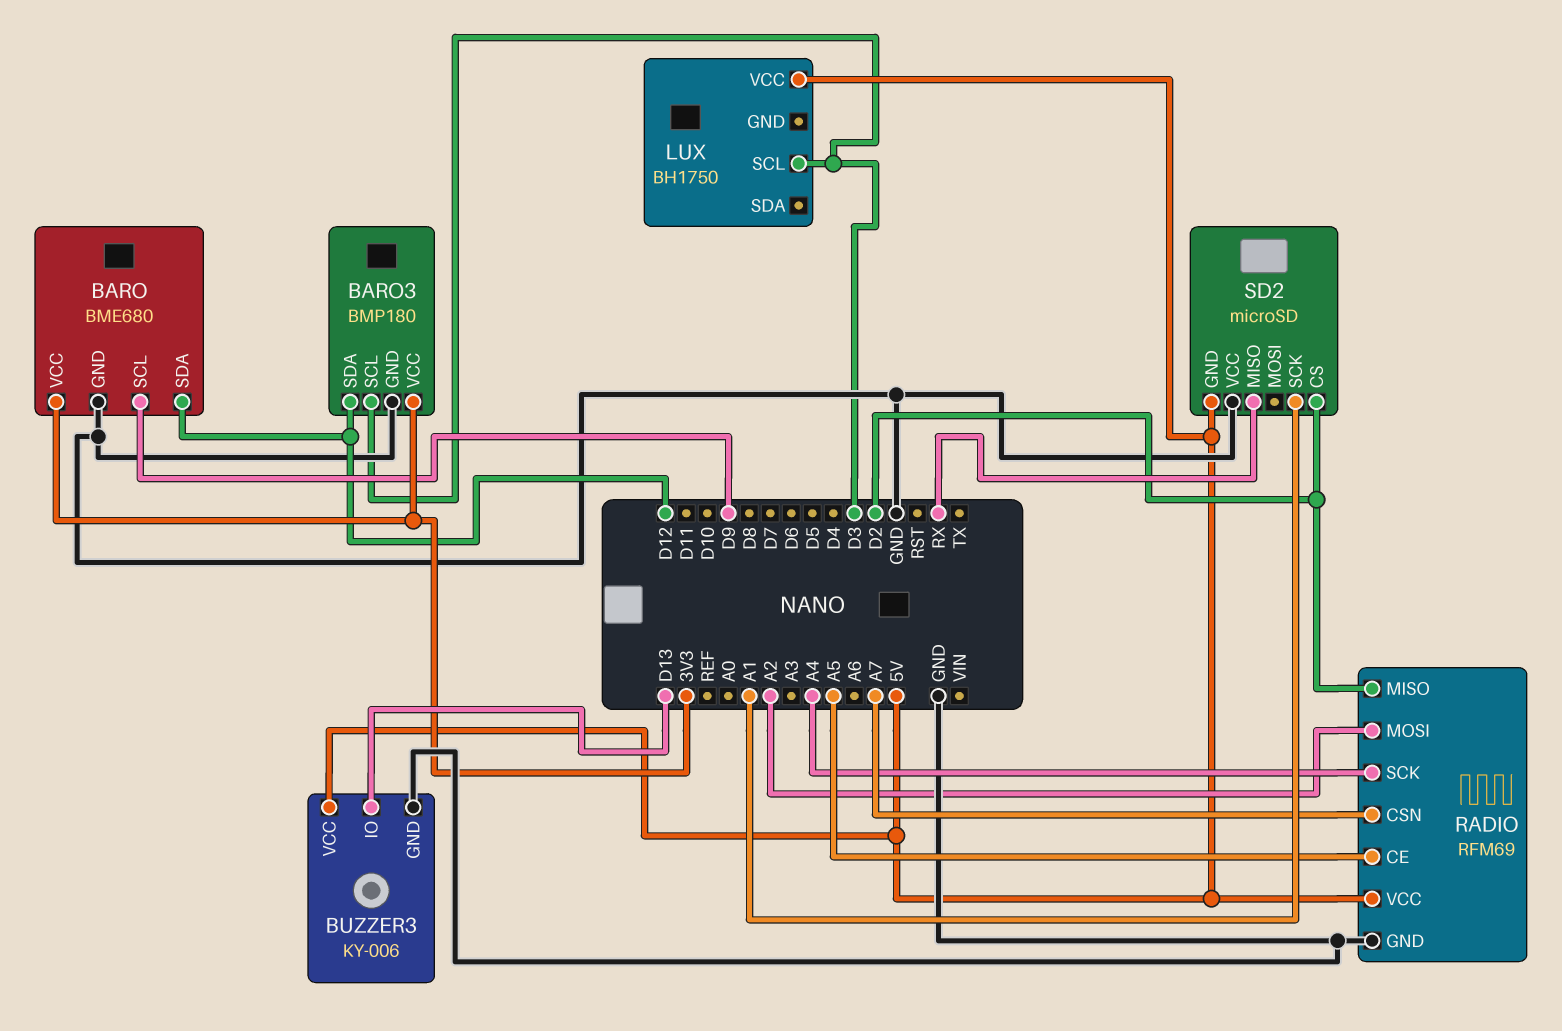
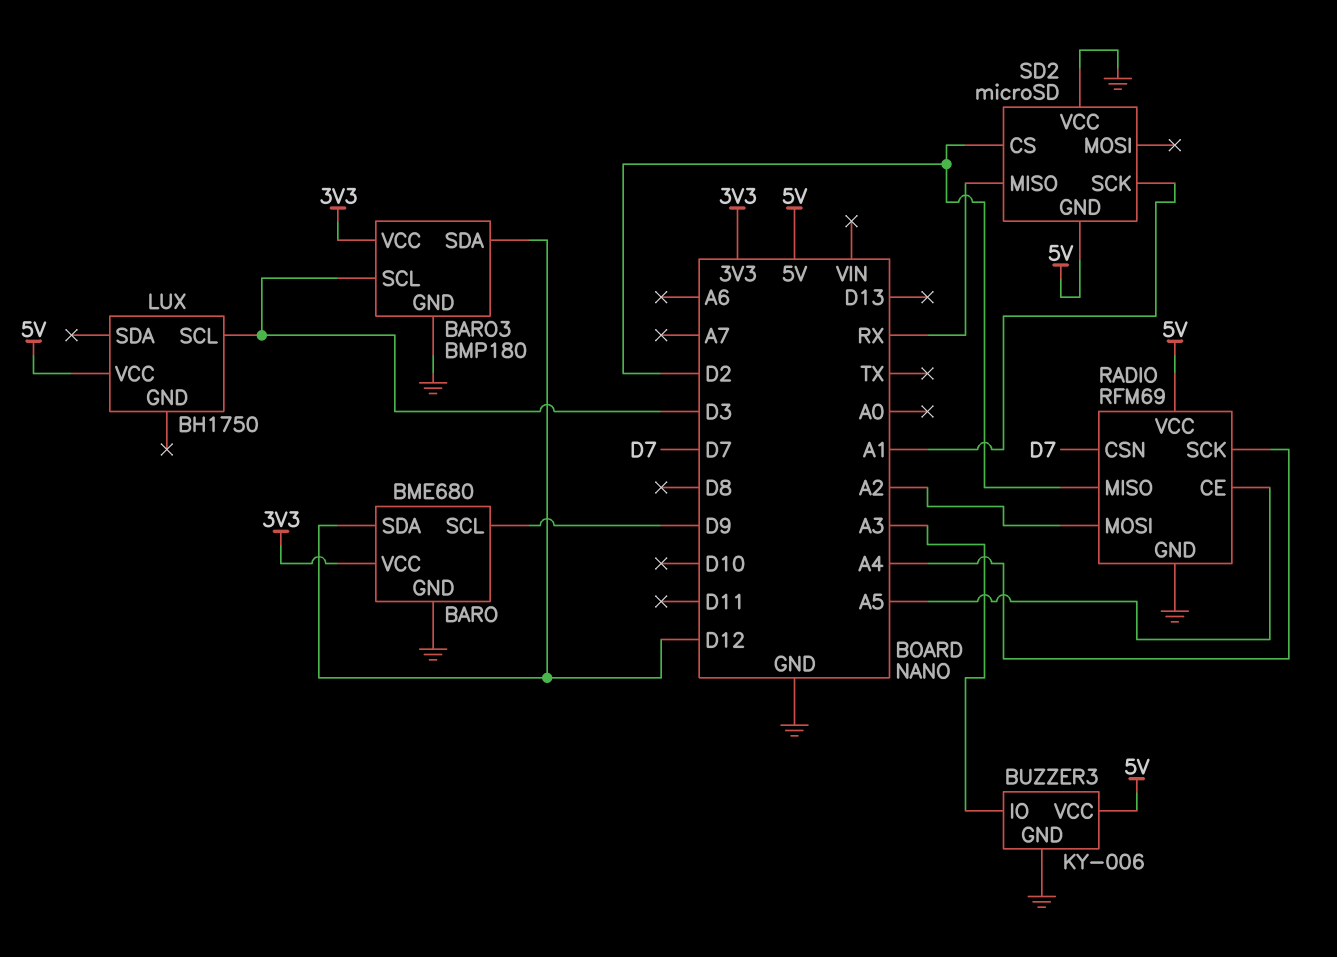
BUZZER3 pin IO: D13 -> A3
RADIO pin CSN: A7 -> D7

